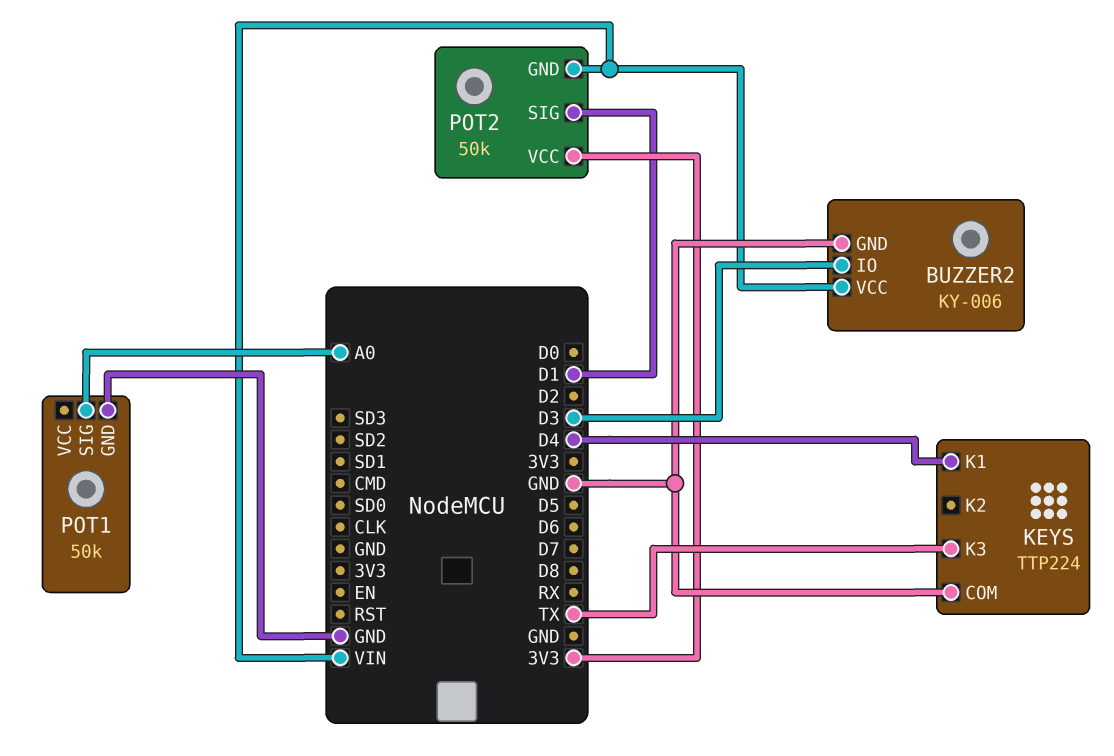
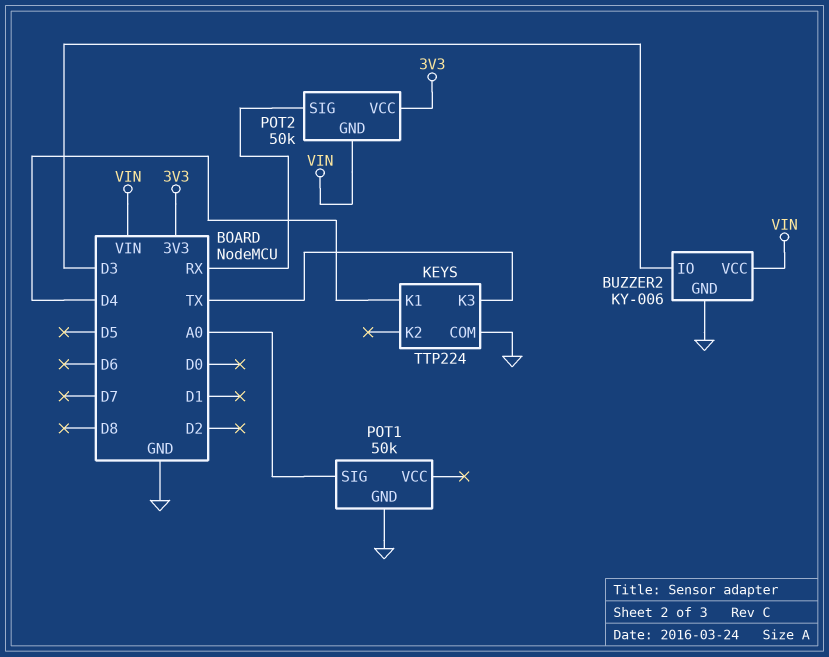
POT2 pin SIG: D1 -> RX

